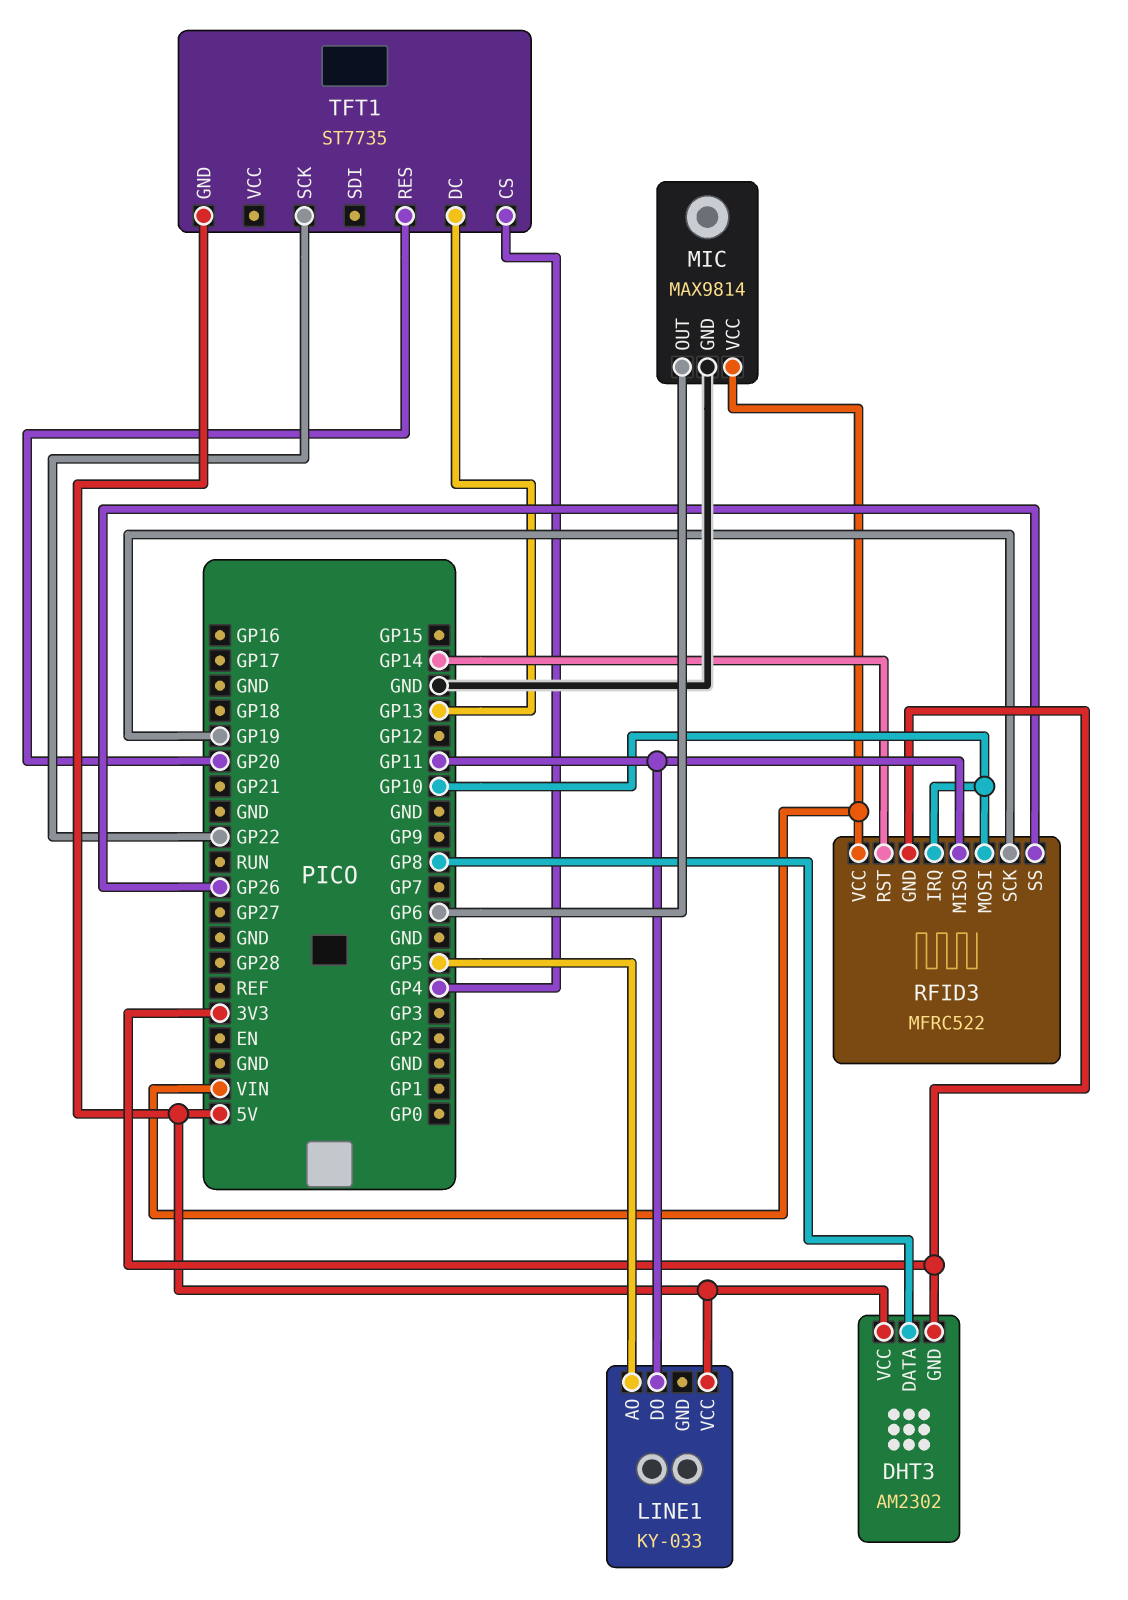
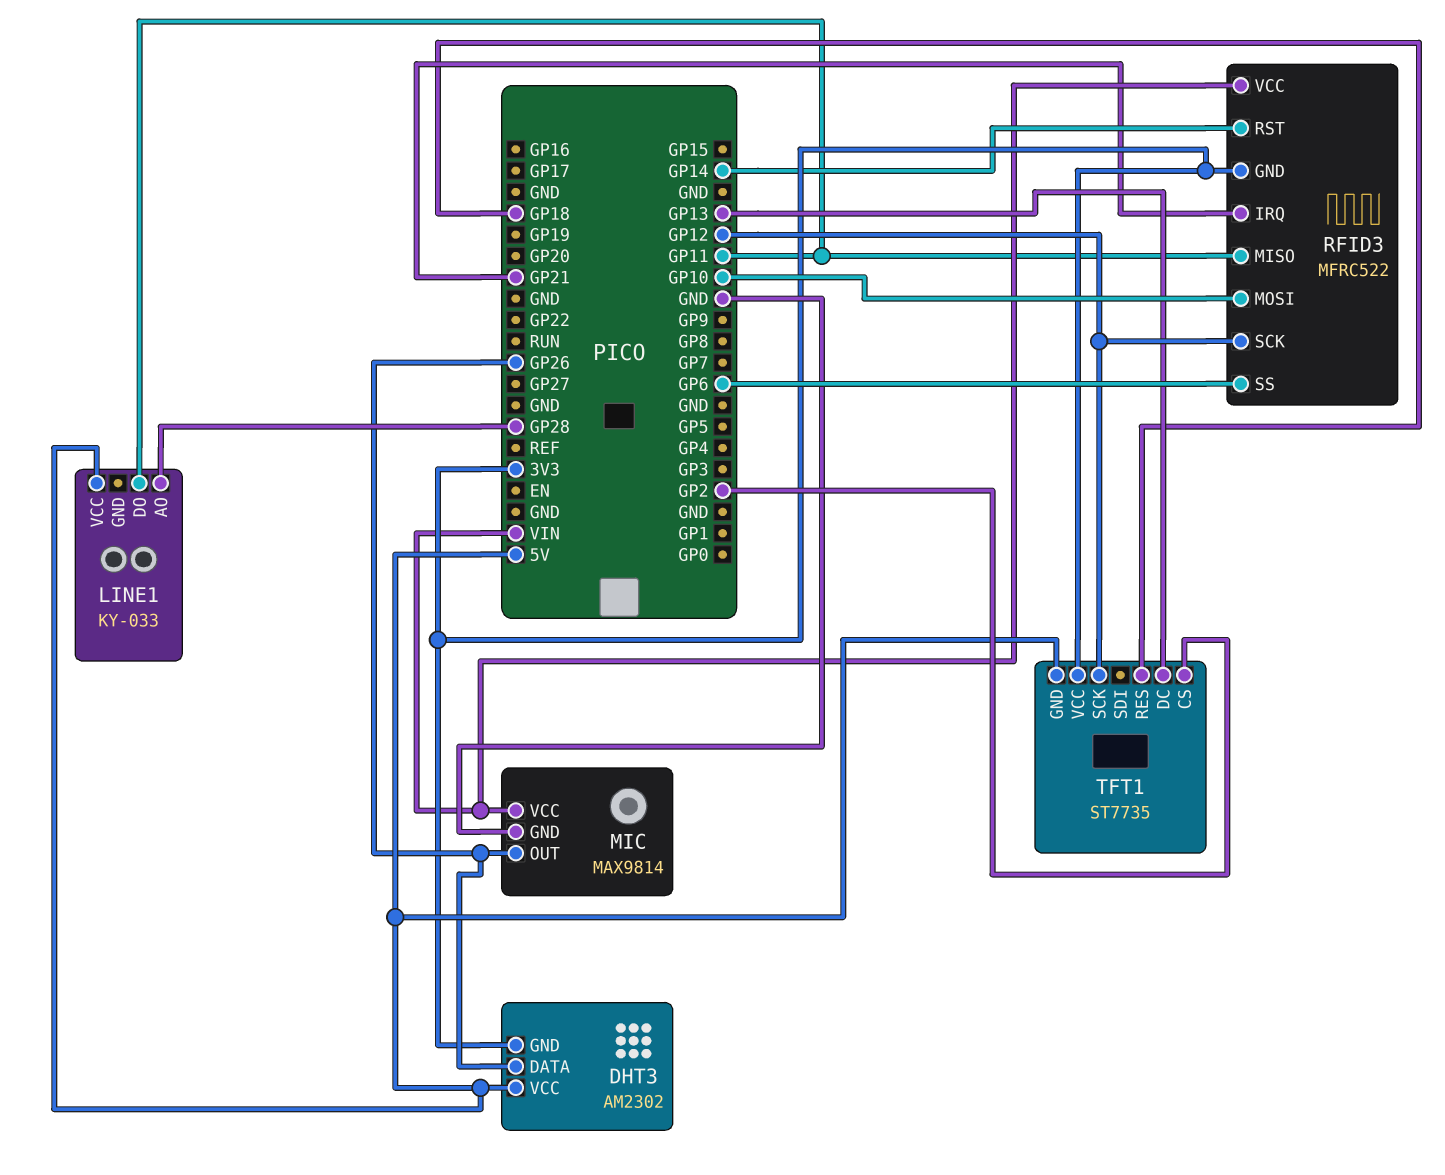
DHT3 pin DATA: GP8 -> GP26
LINE1 pin AO: GP5 -> GP28
MIC pin OUT: GP6 -> GP26
RFID3 pin IRQ: GP10 -> GP21
RFID3 pin SCK: GP19 -> GP12
RFID3 pin SS: GP26 -> GP6
TFT1 pin CS: GP4 -> GP2
TFT1 pin RES: GP20 -> GP18
TFT1 pin SCK: GP22 -> GP12
TFT1 pin VCC: none -> 3V3

